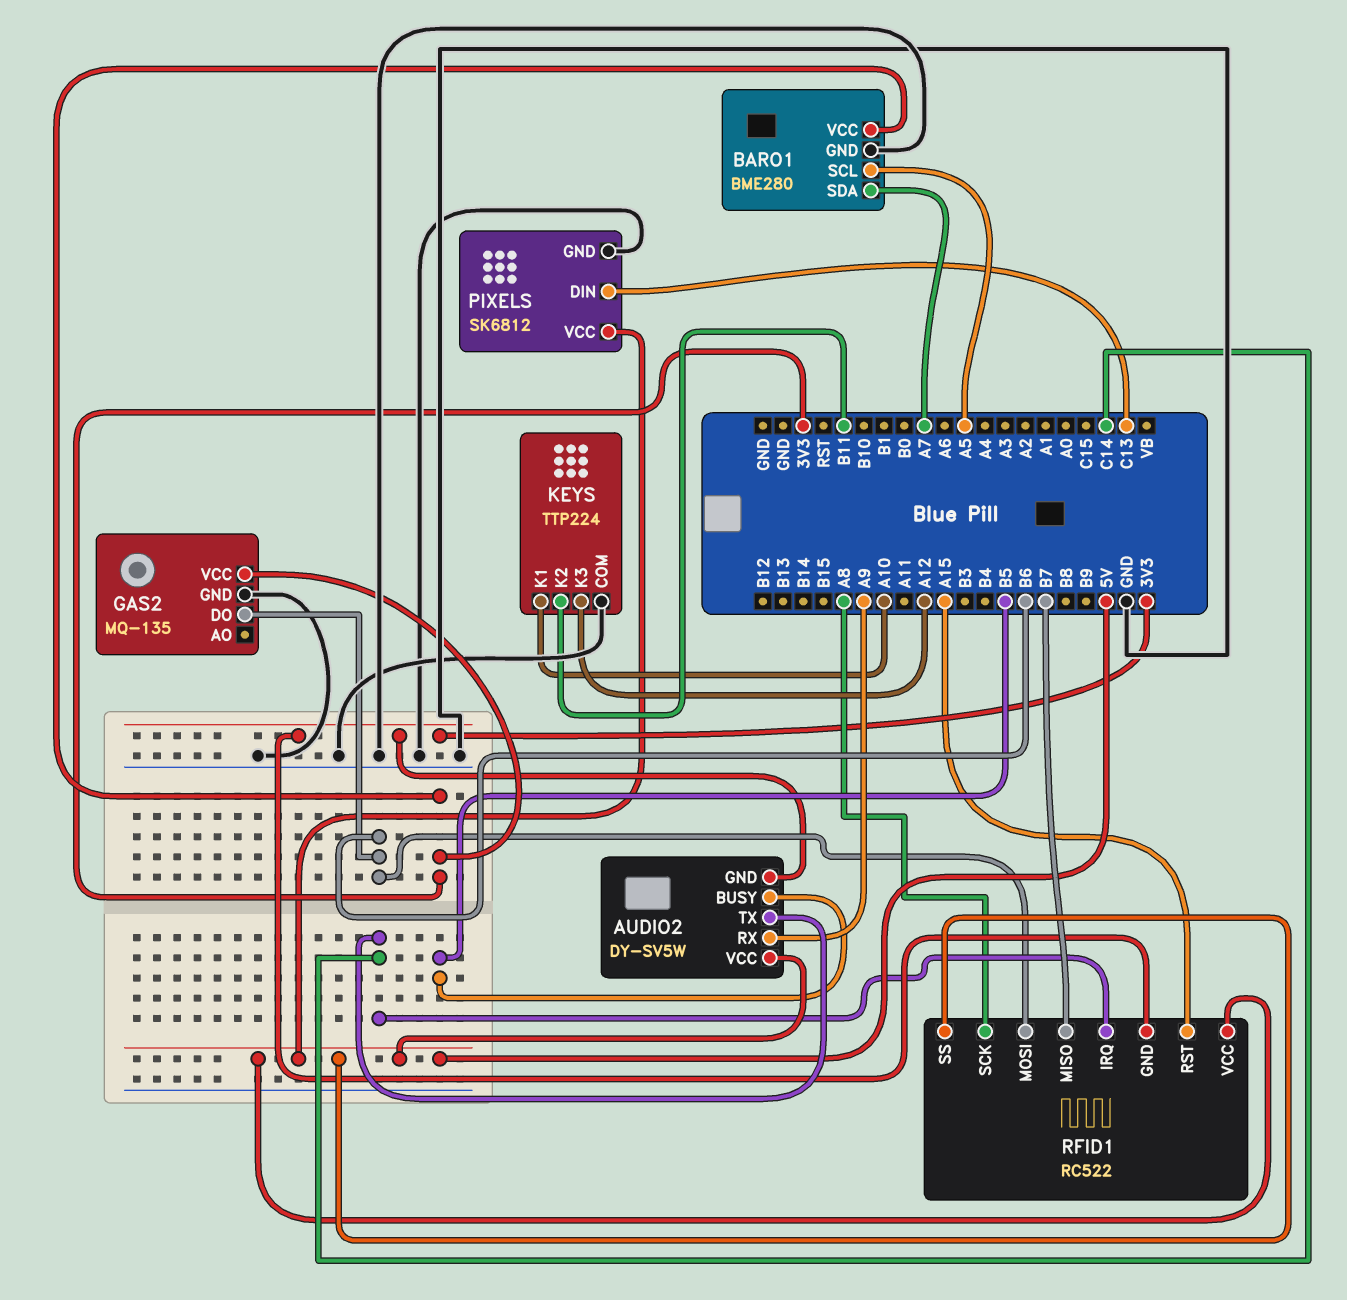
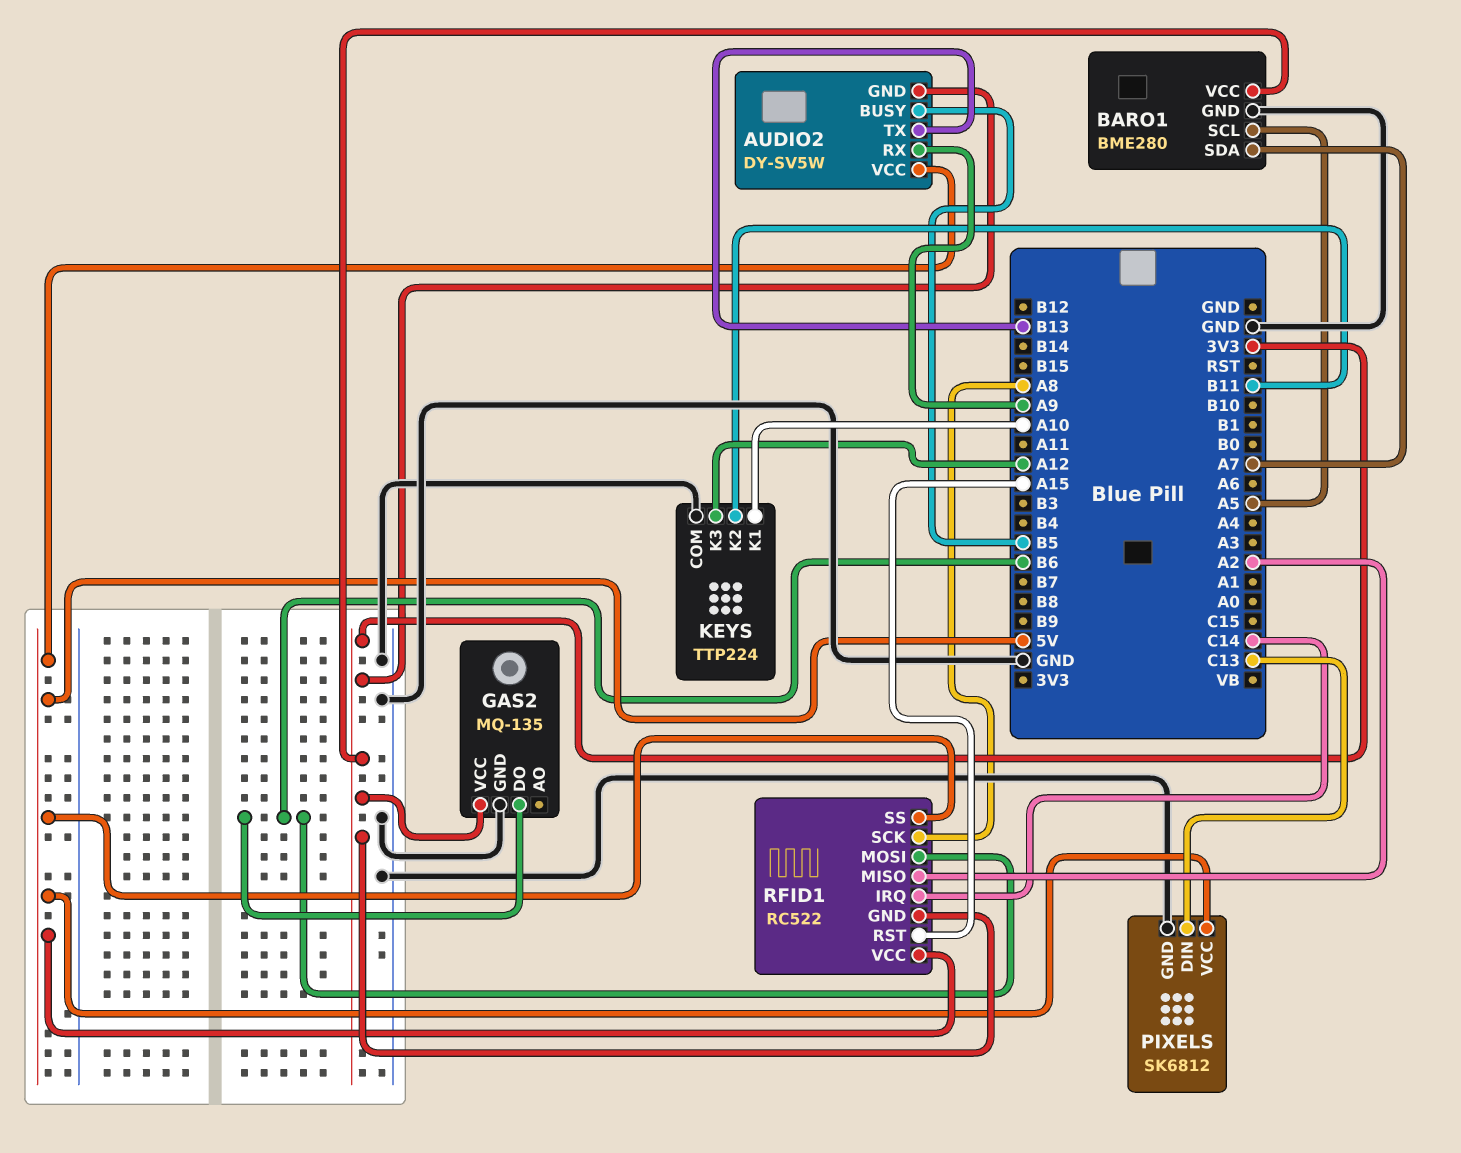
AUDIO2 pin TX: C14 -> B13
RFID1 pin MISO: B7 -> A2

